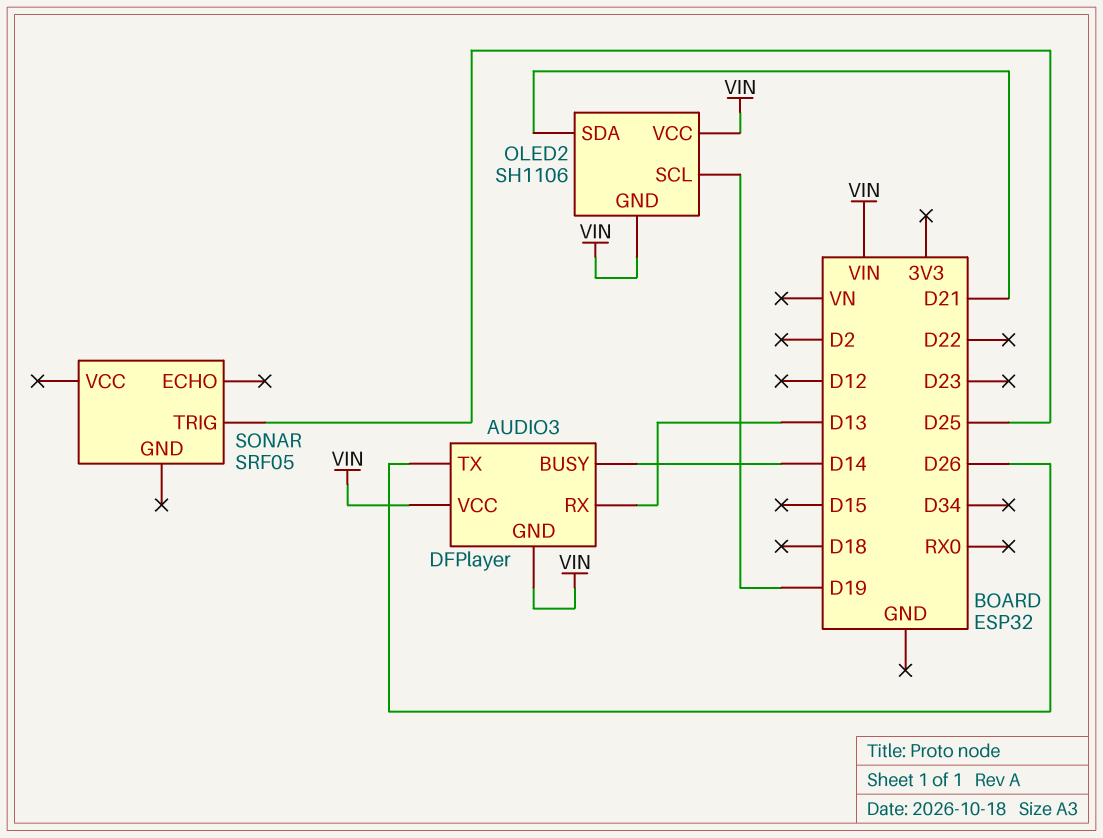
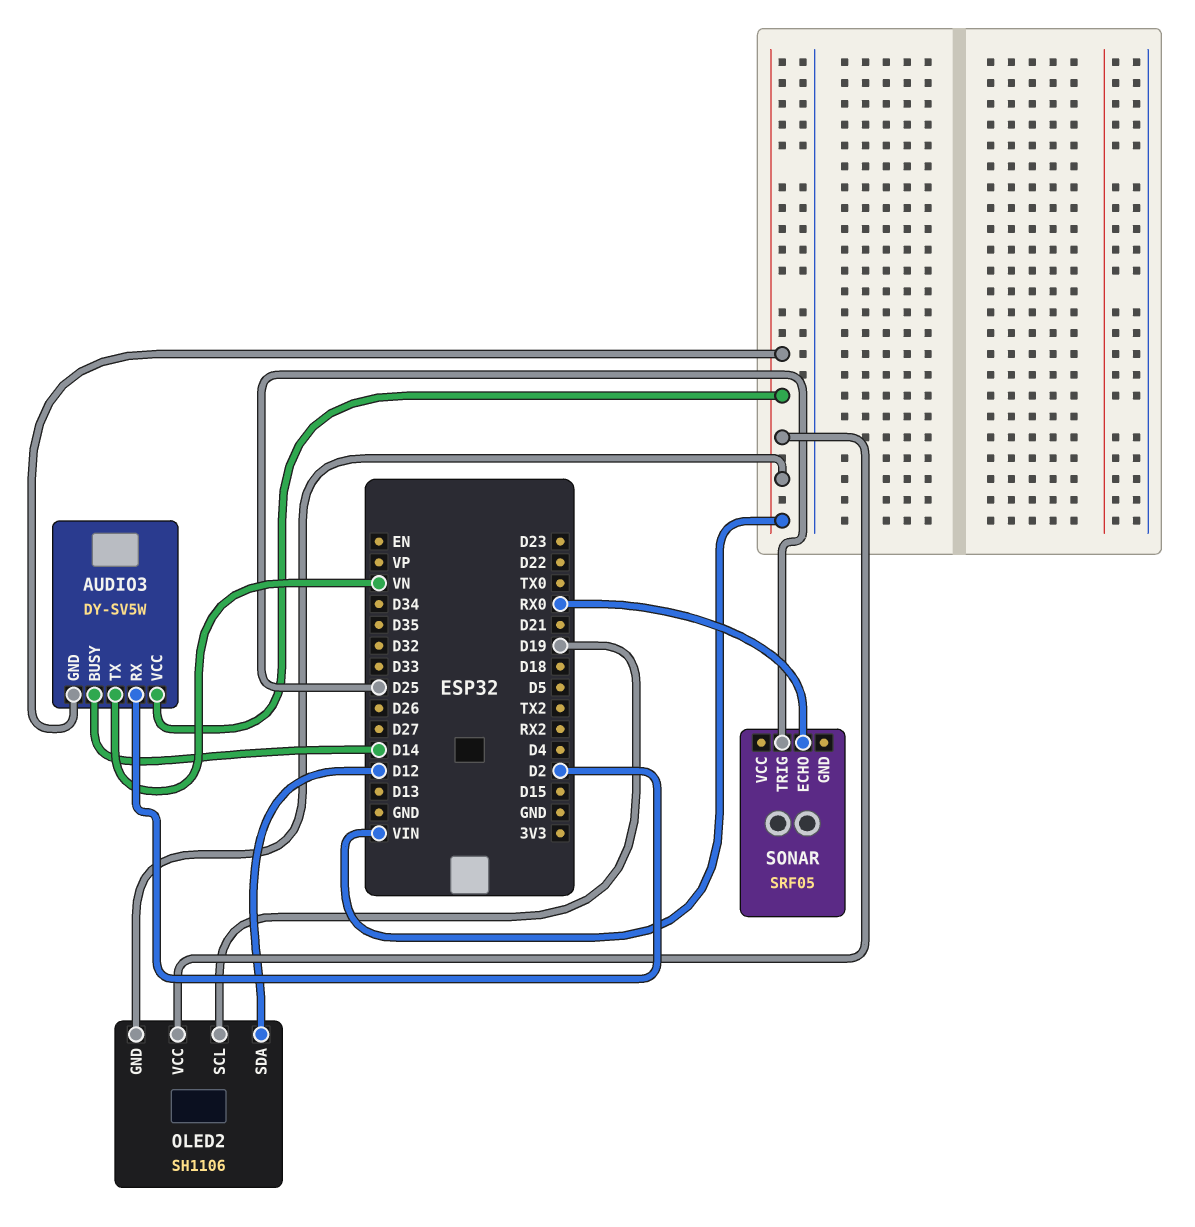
AUDIO3: DFPlayer -> DY-SV5W
AUDIO3 pin RX: D13 -> D2
AUDIO3 pin TX: D26 -> VN
OLED2 pin SDA: D21 -> D12
SONAR pin ECHO: none -> RX0

